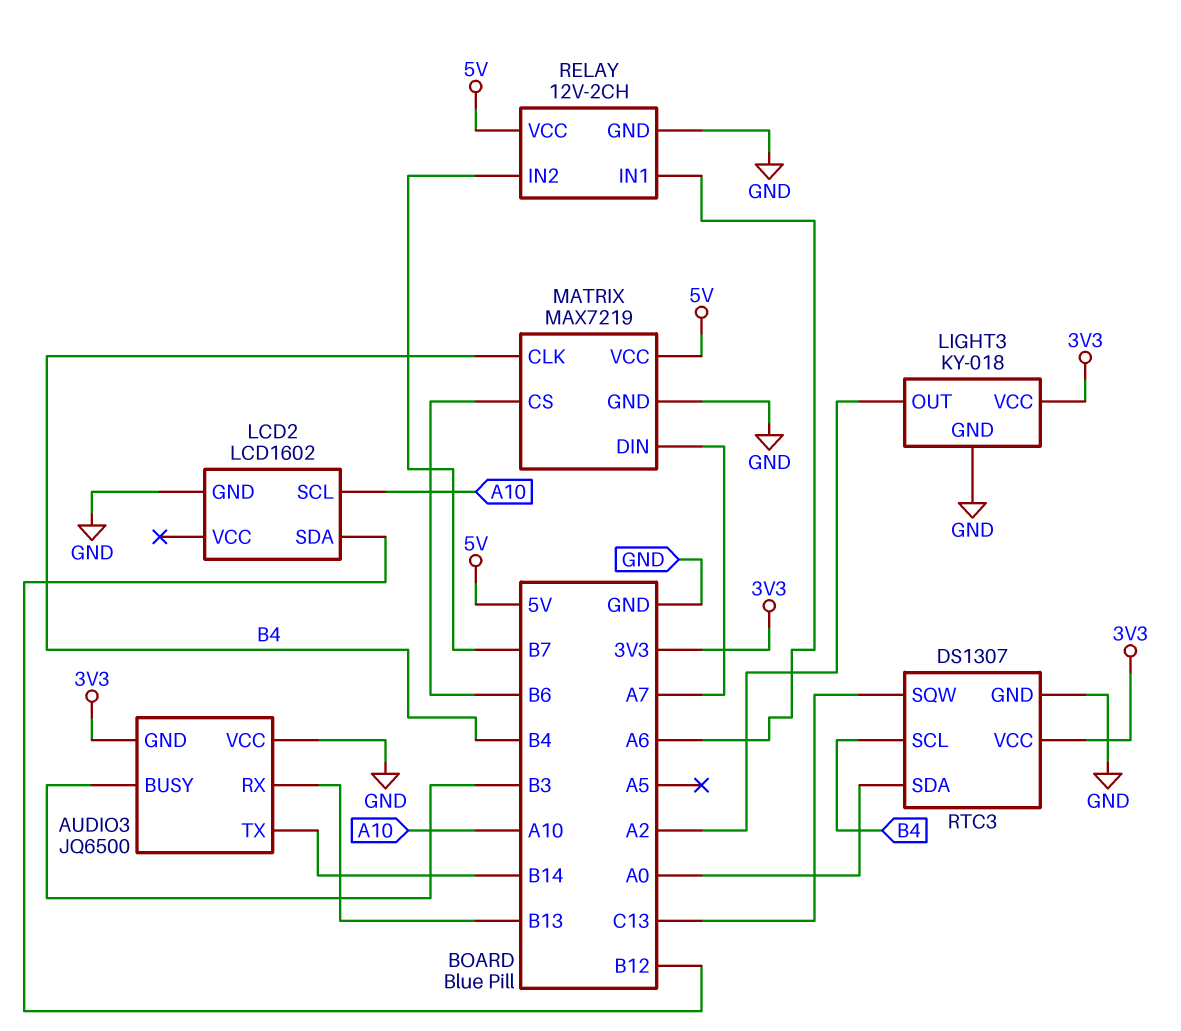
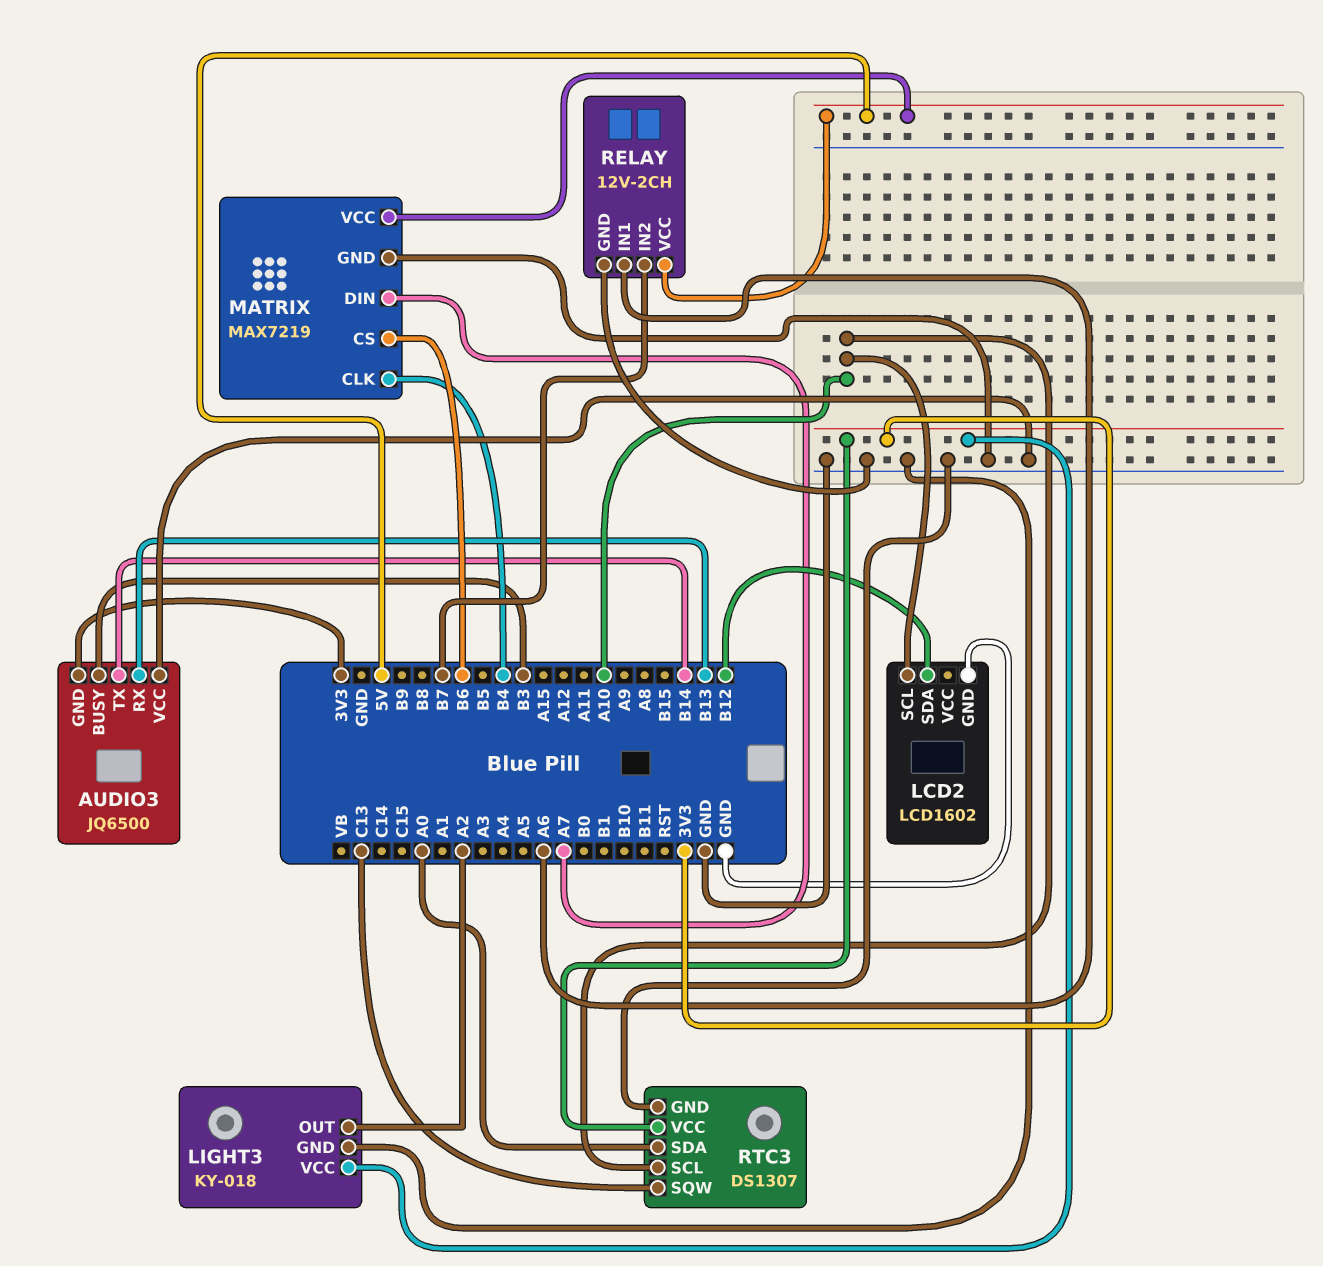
RTC3 pin SCL: B4 -> A10

